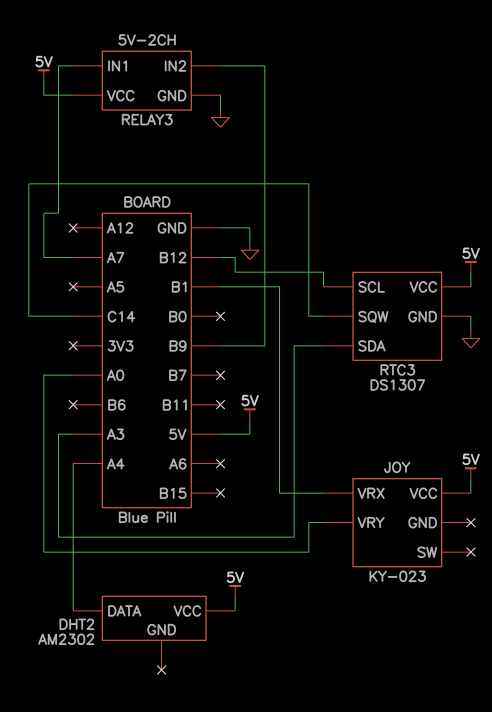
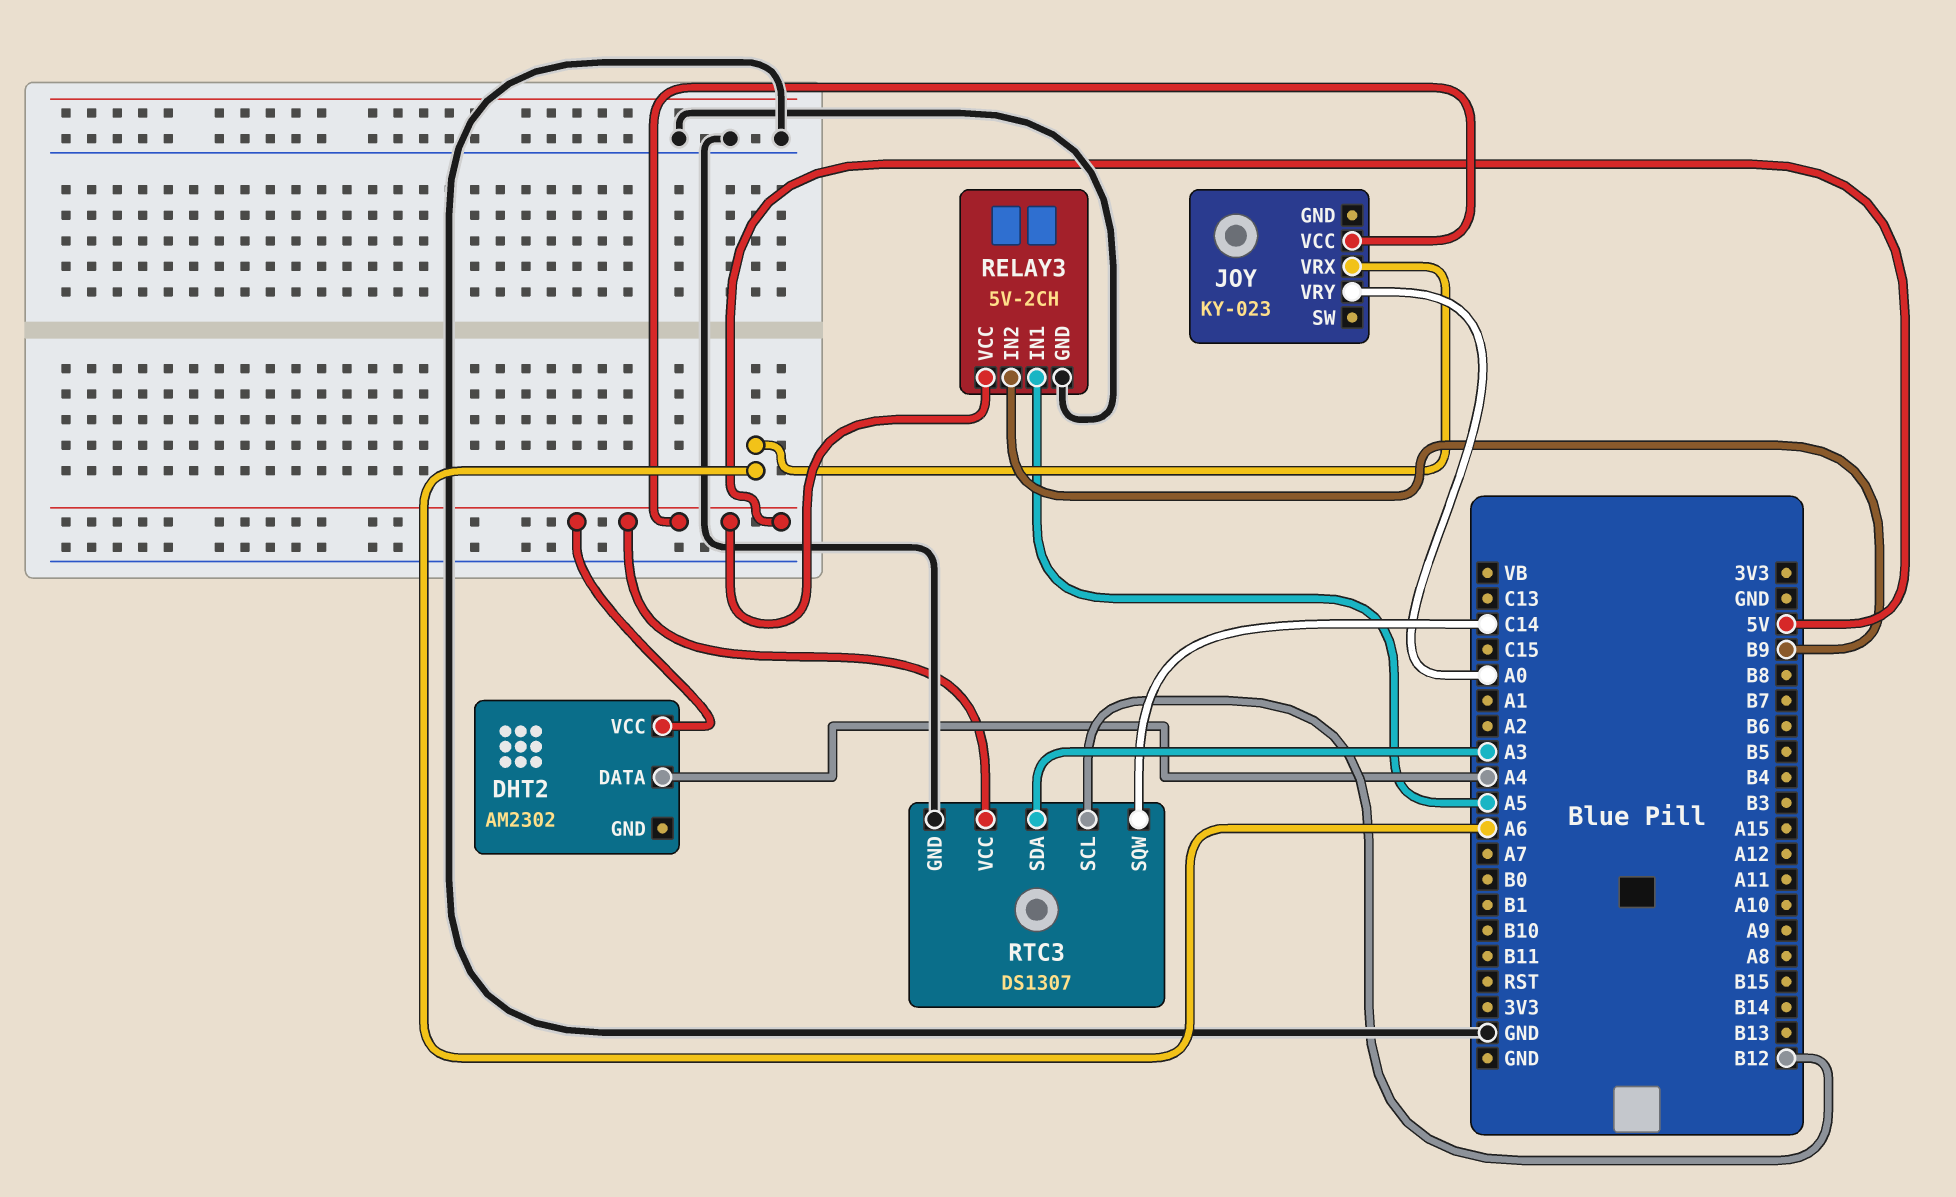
JOY pin VRX: B1 -> A6
RELAY3 pin IN1: A7 -> A5

